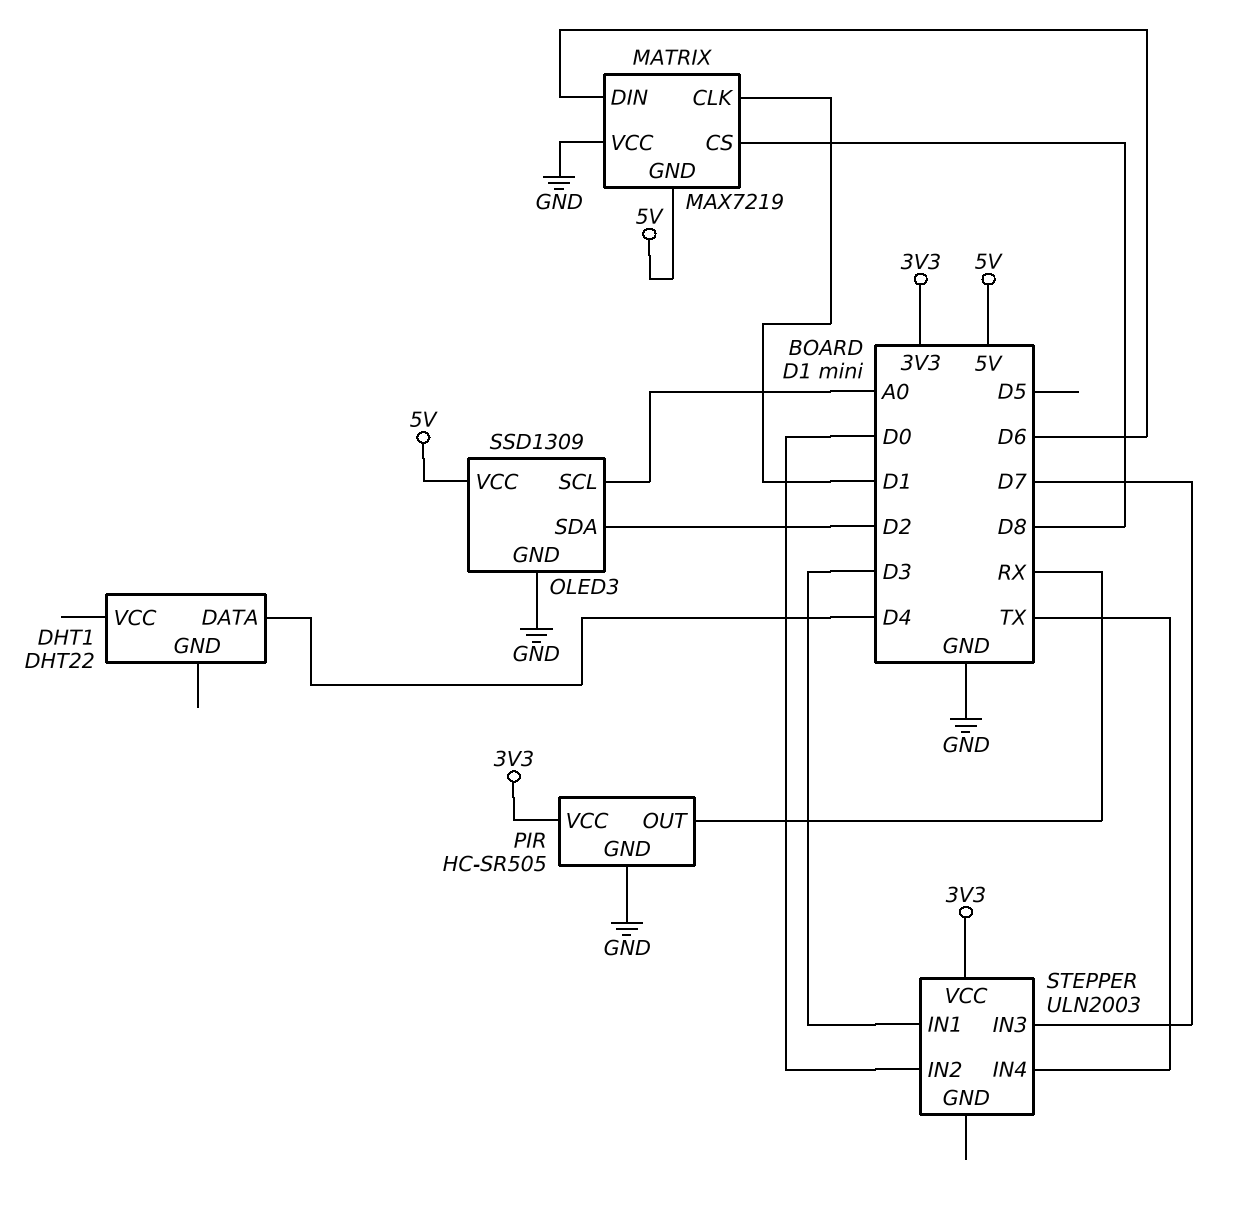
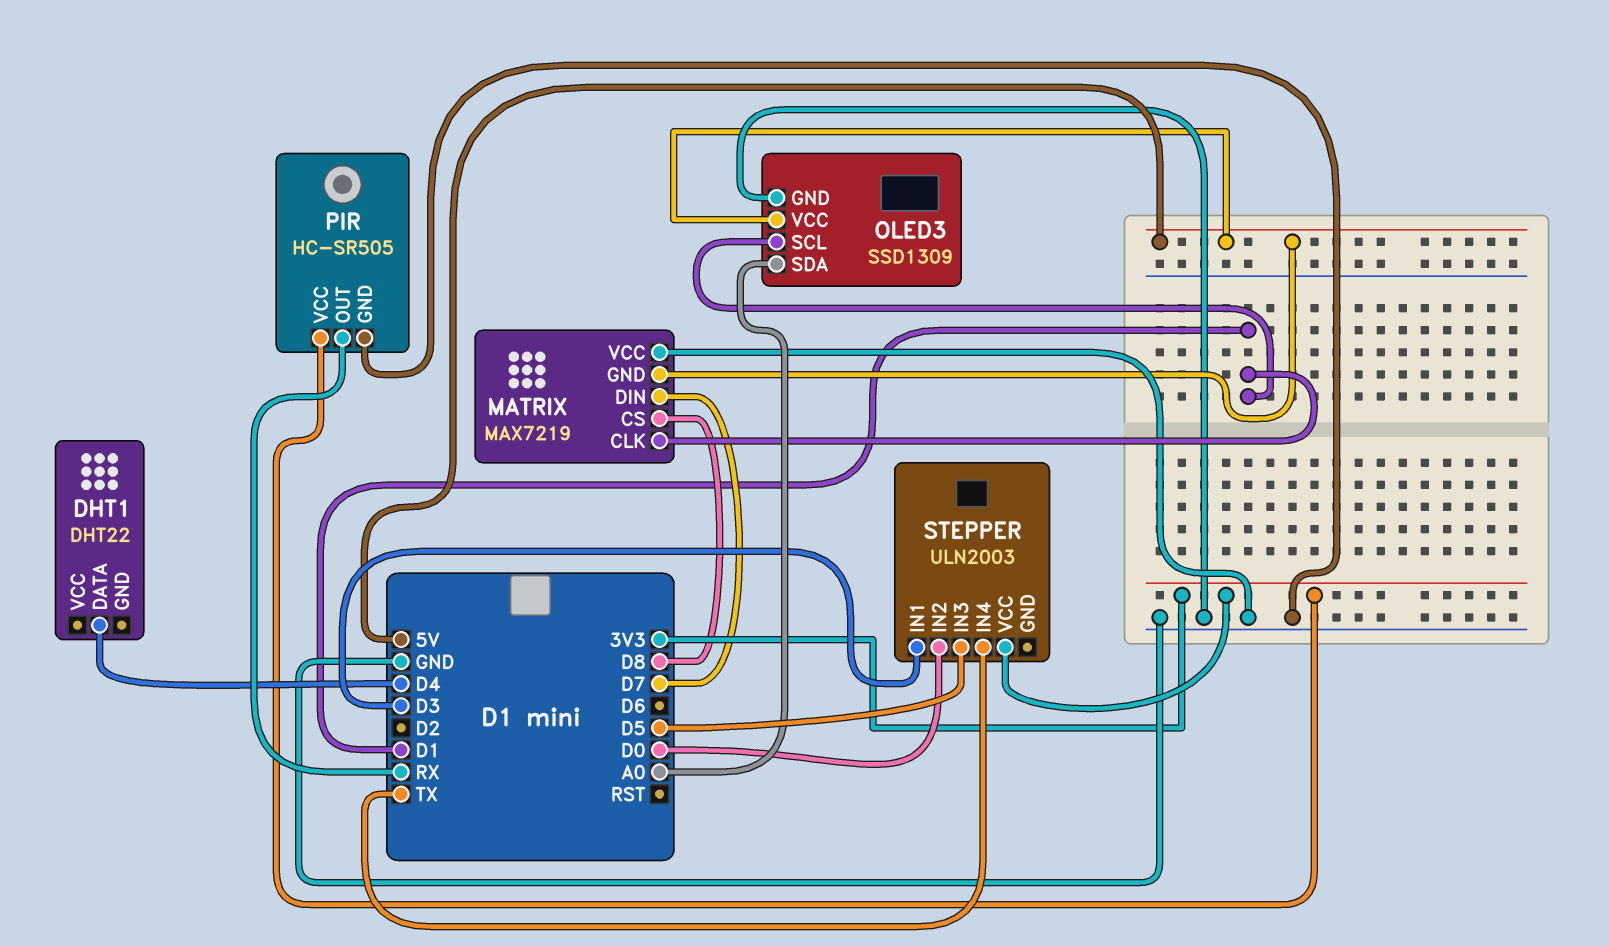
MATRIX pin DIN: D6 -> D7
OLED3 pin SCL: A0 -> D1
OLED3 pin SDA: D2 -> A0
STEPPER pin IN3: D7 -> D5

